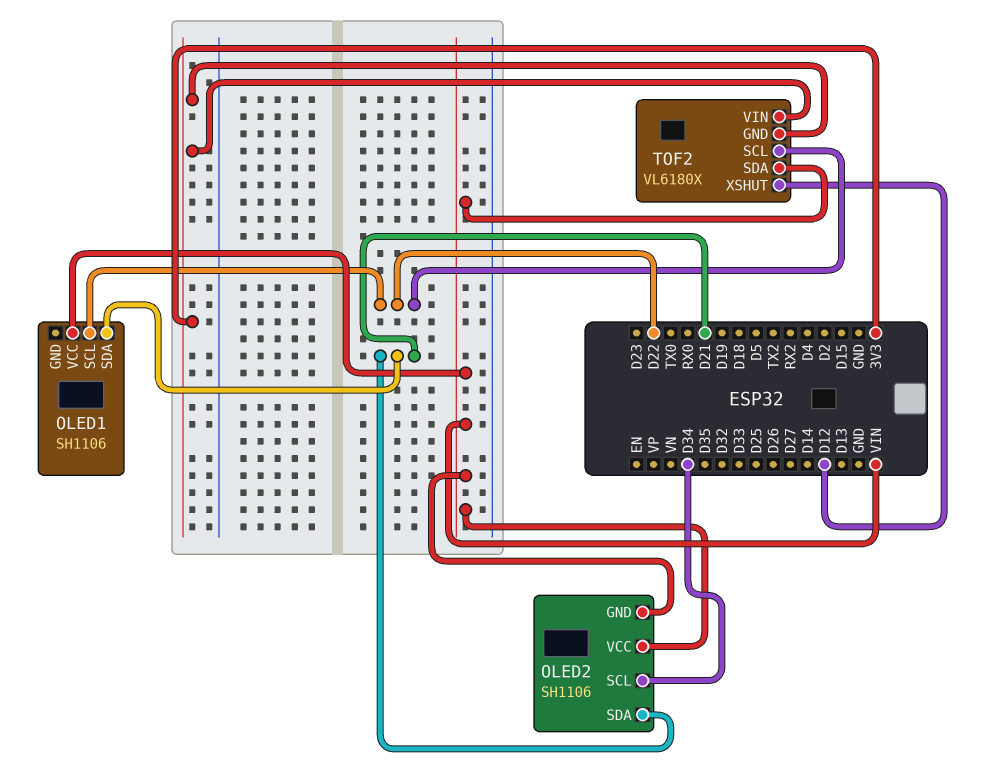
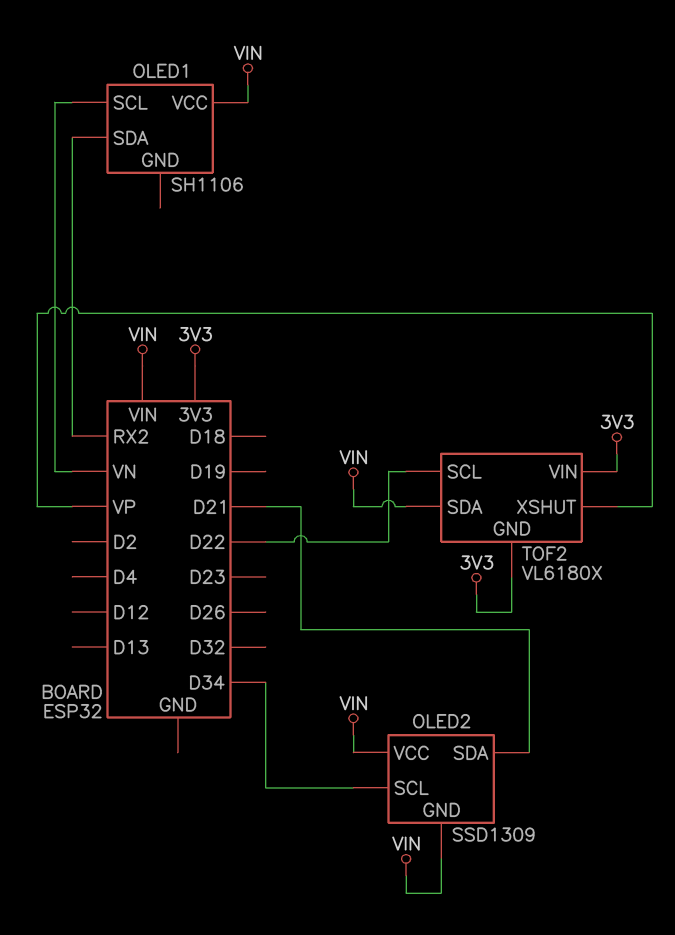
OLED1 pin SCL: D22 -> VN
OLED1 pin SDA: D21 -> RX2
OLED2: SH1106 -> SSD1309
TOF2 pin XSHUT: D12 -> VP

